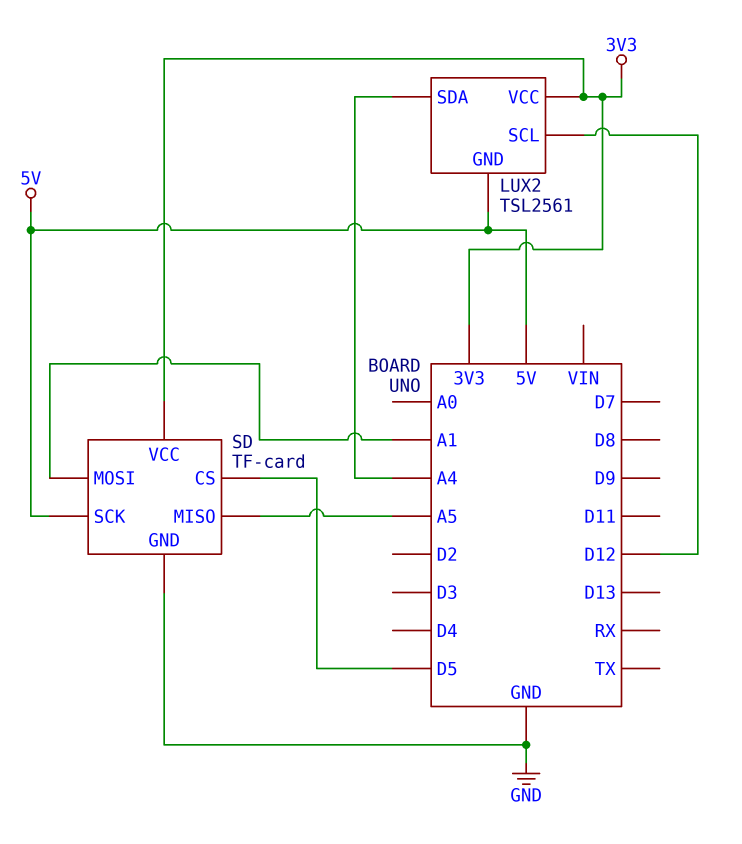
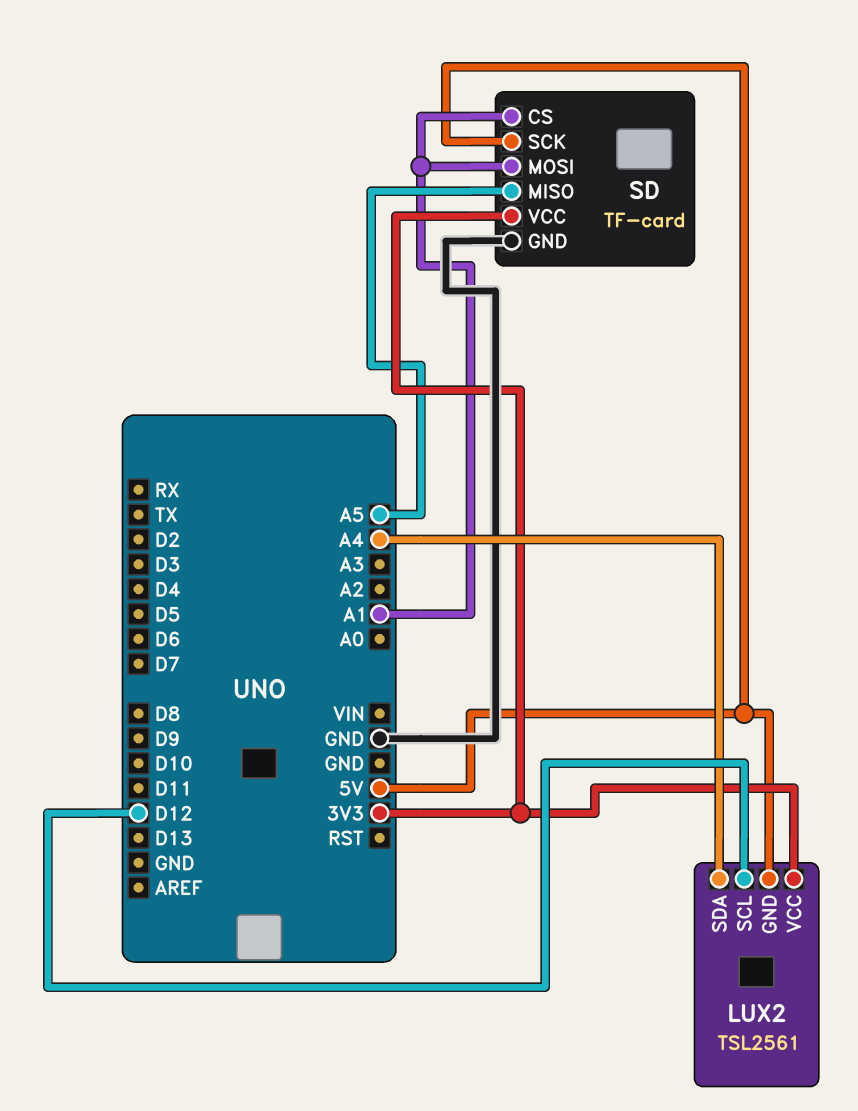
SD pin CS: D5 -> A1

